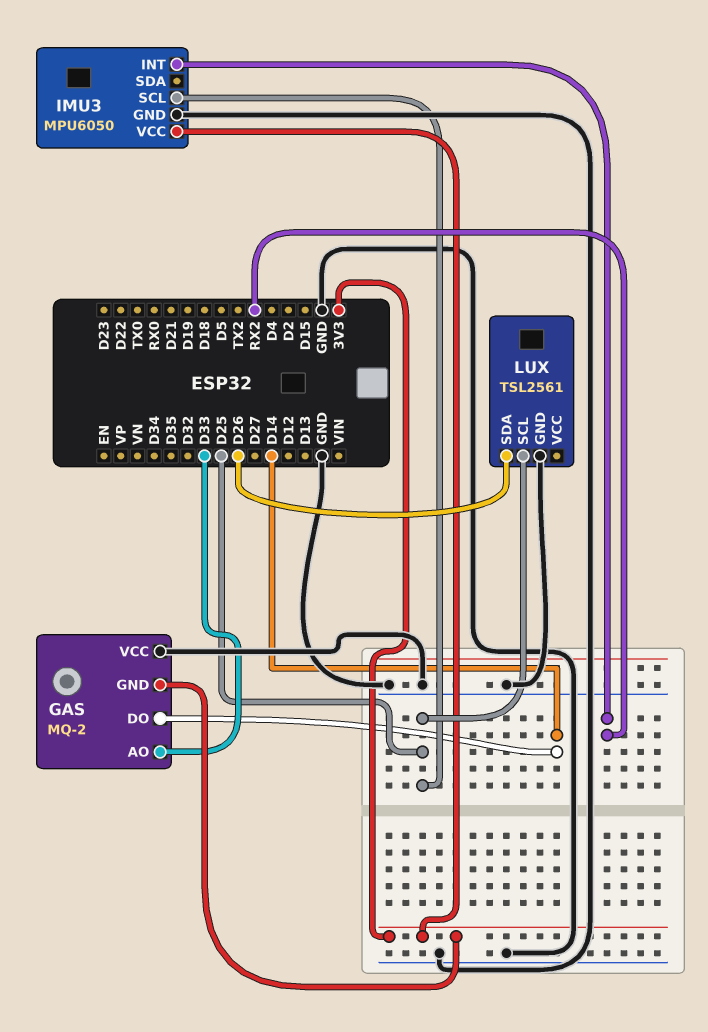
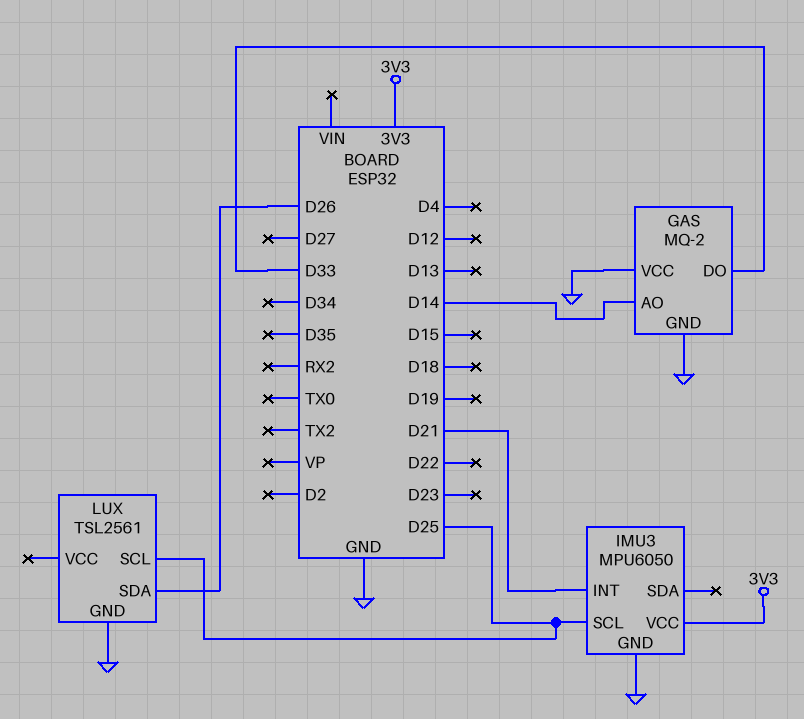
GAS pin AO: D33 -> D14
GAS pin DO: D14 -> D33
GAS pin GND: 3V3 -> GND
IMU3 pin INT: RX2 -> D21

